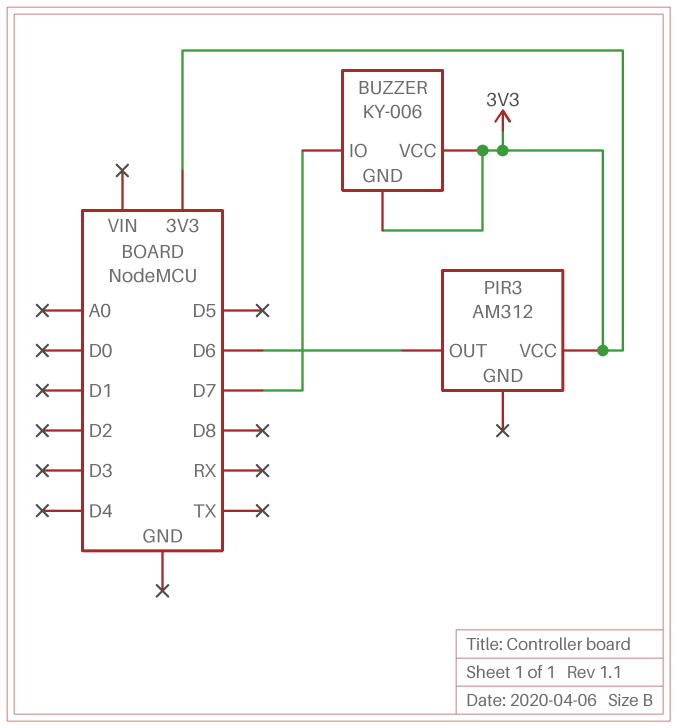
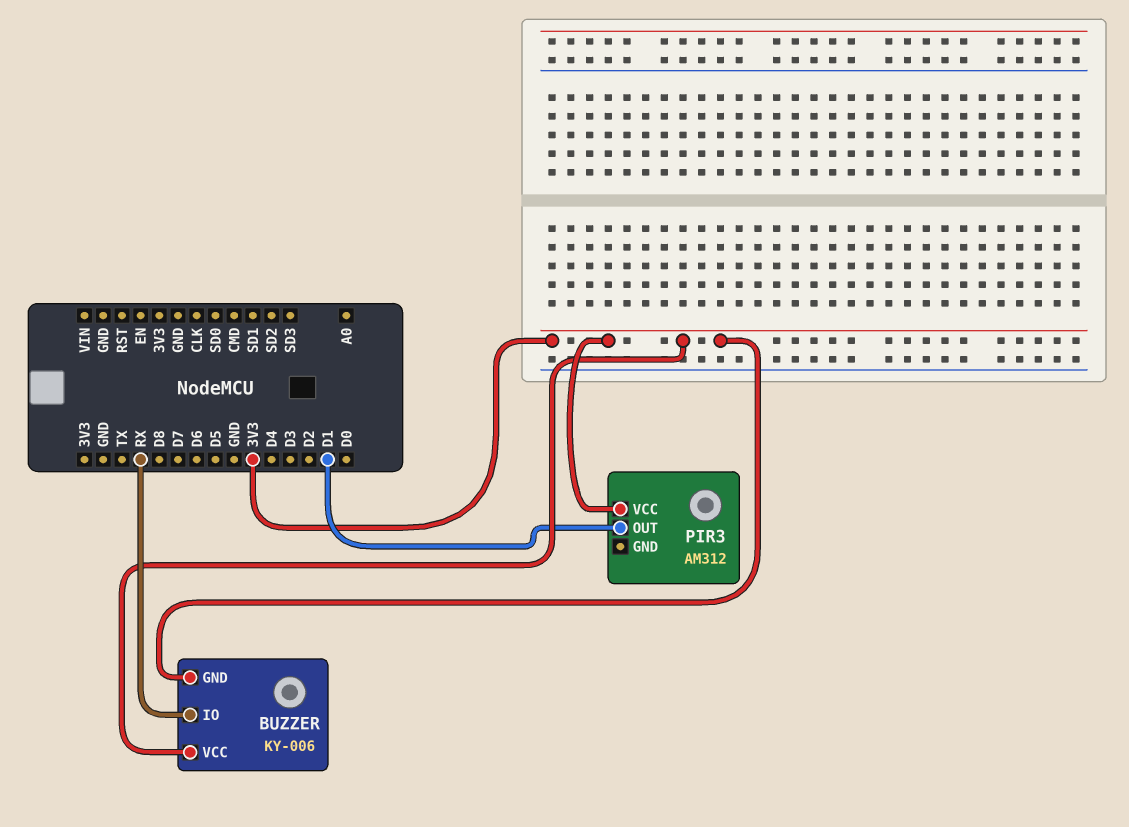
BUZZER pin IO: D7 -> RX
PIR3 pin OUT: D6 -> D1

